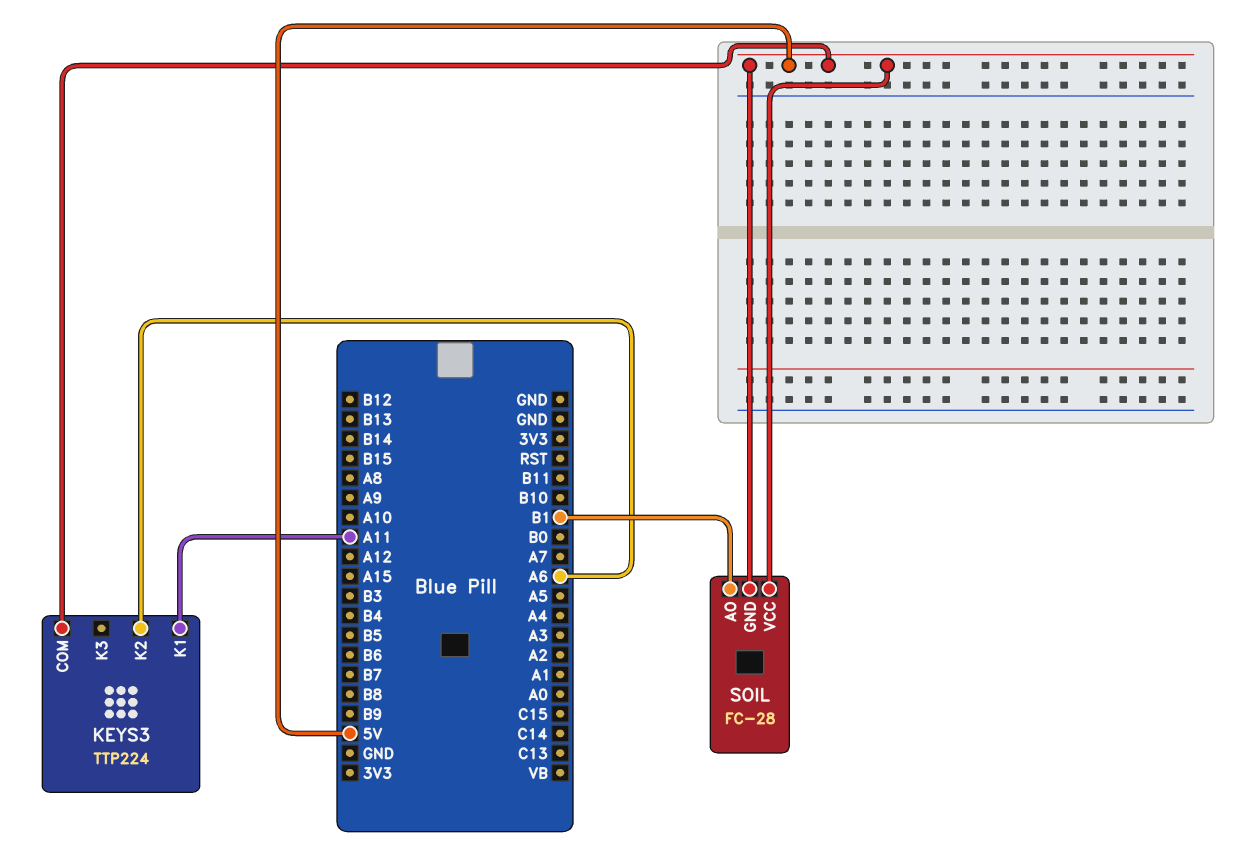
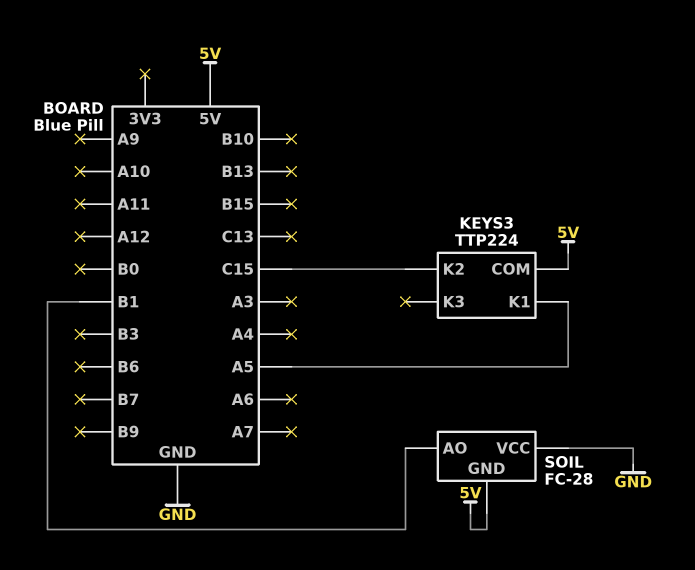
KEYS3 pin K1: A11 -> A5
KEYS3 pin K2: A6 -> C15
SOIL pin VCC: 5V -> GND

